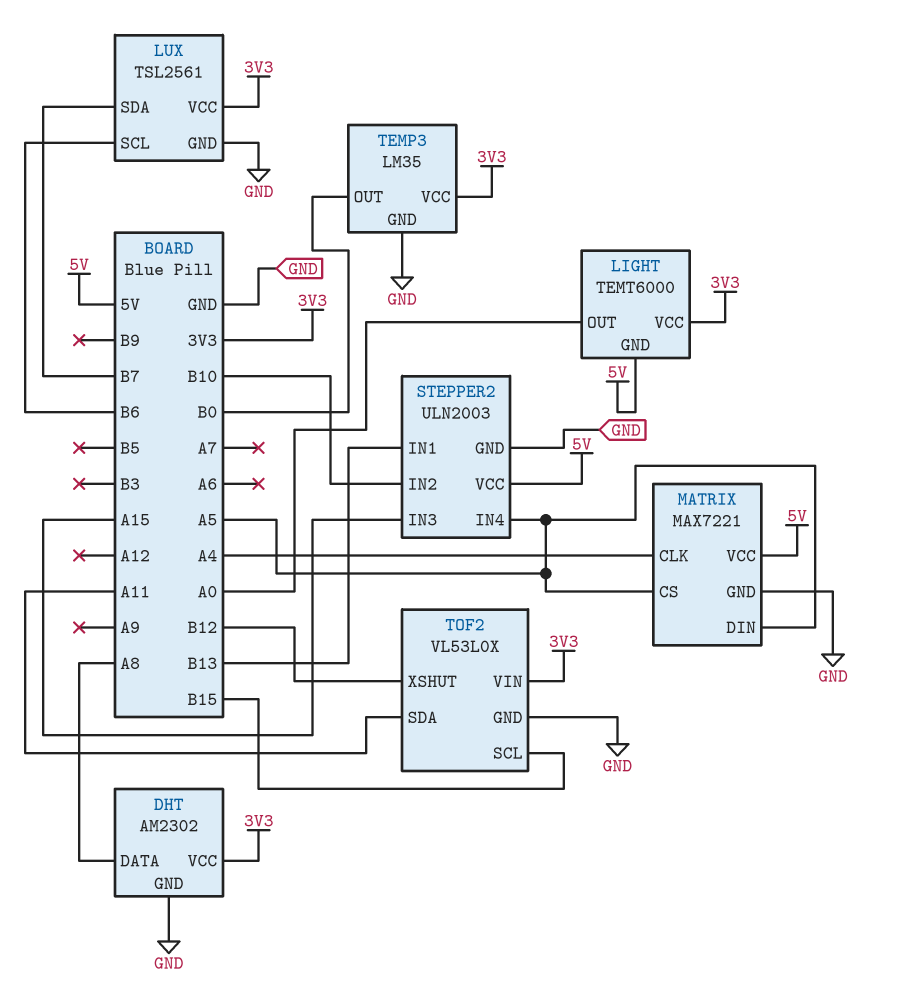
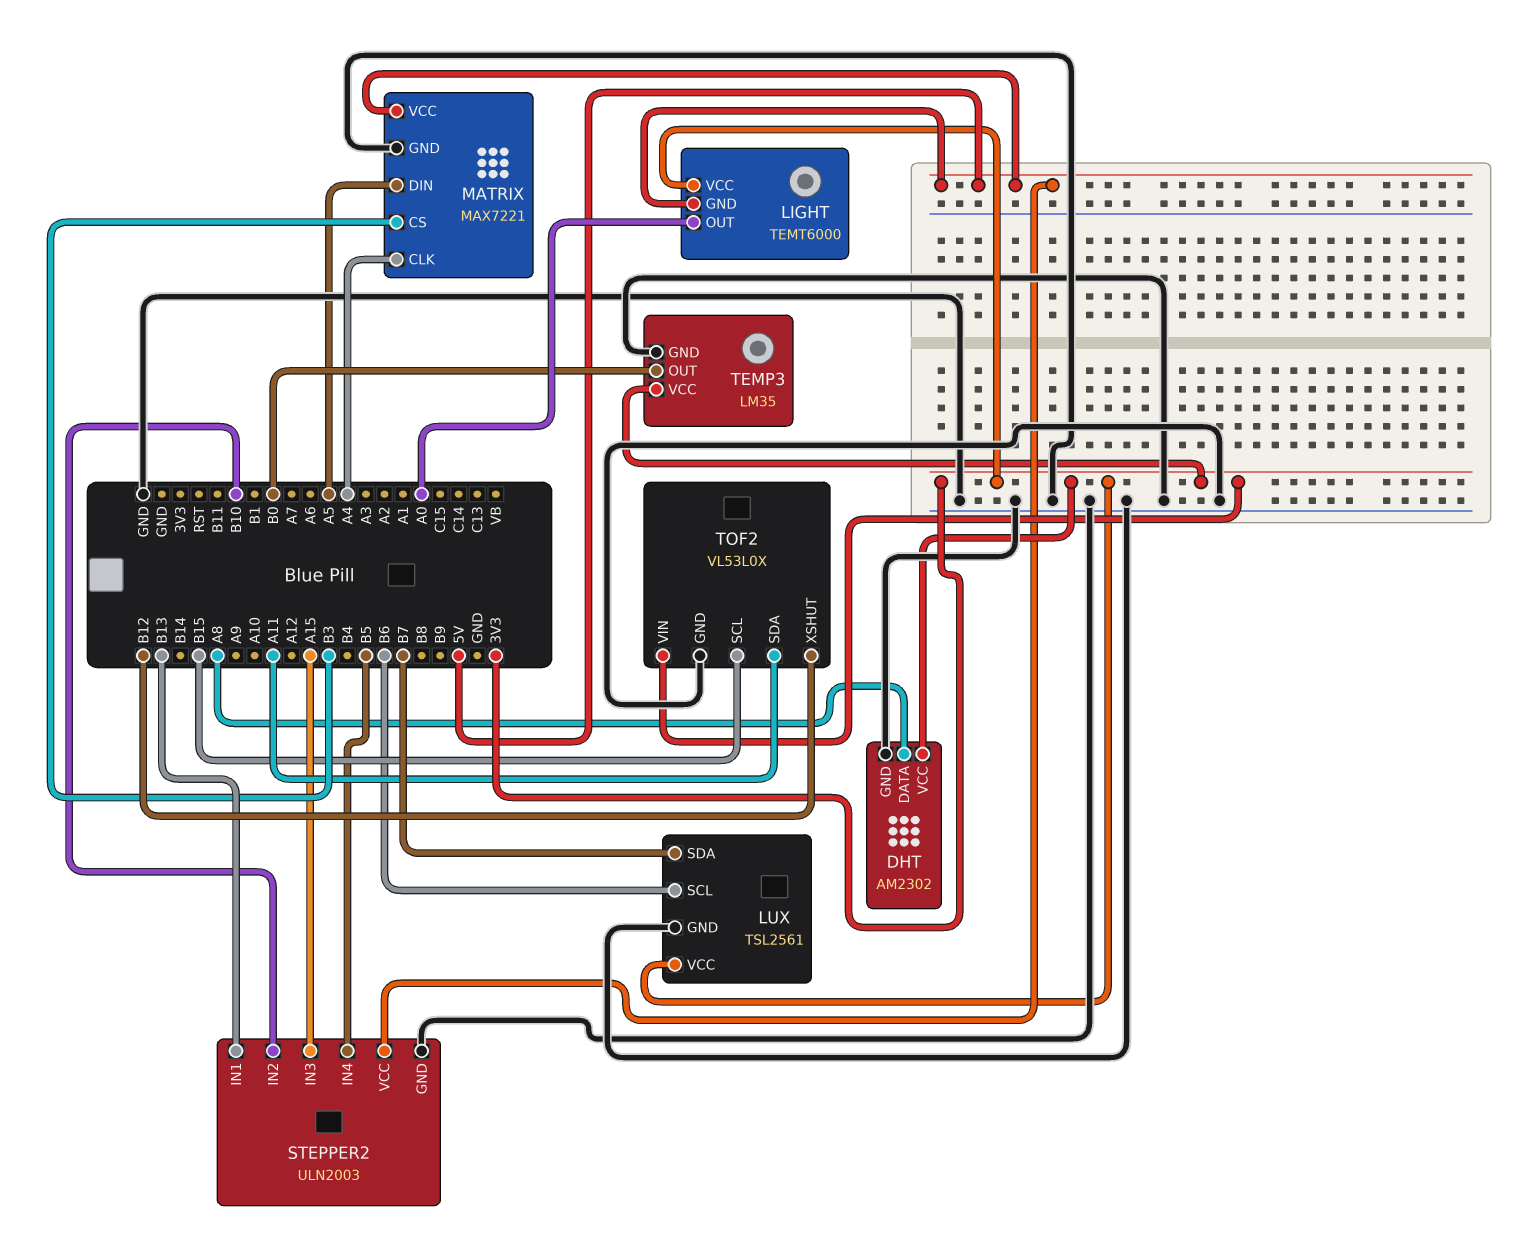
MATRIX pin CS: A5 -> B3
STEPPER2 pin IN4: A5 -> B5

